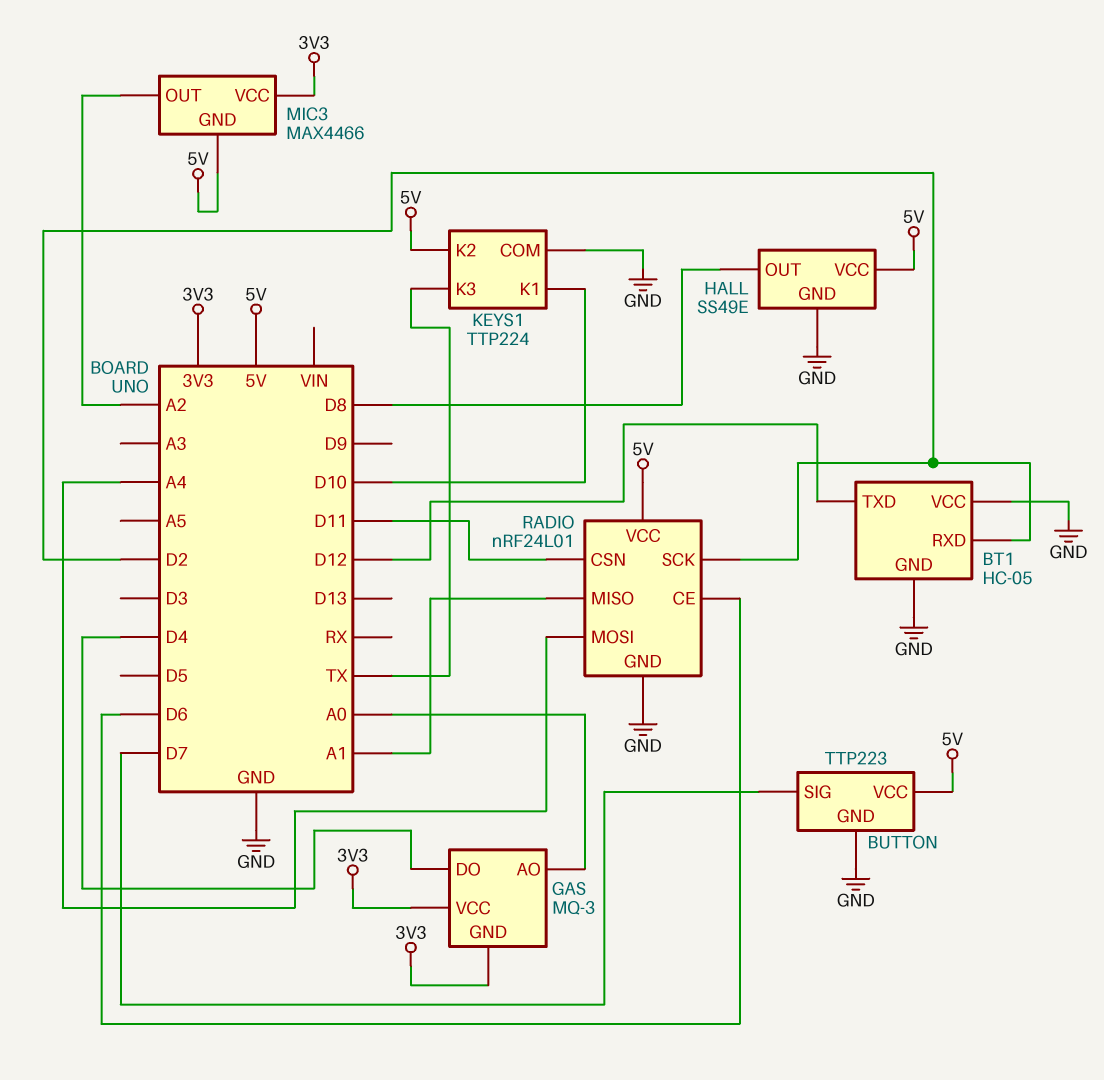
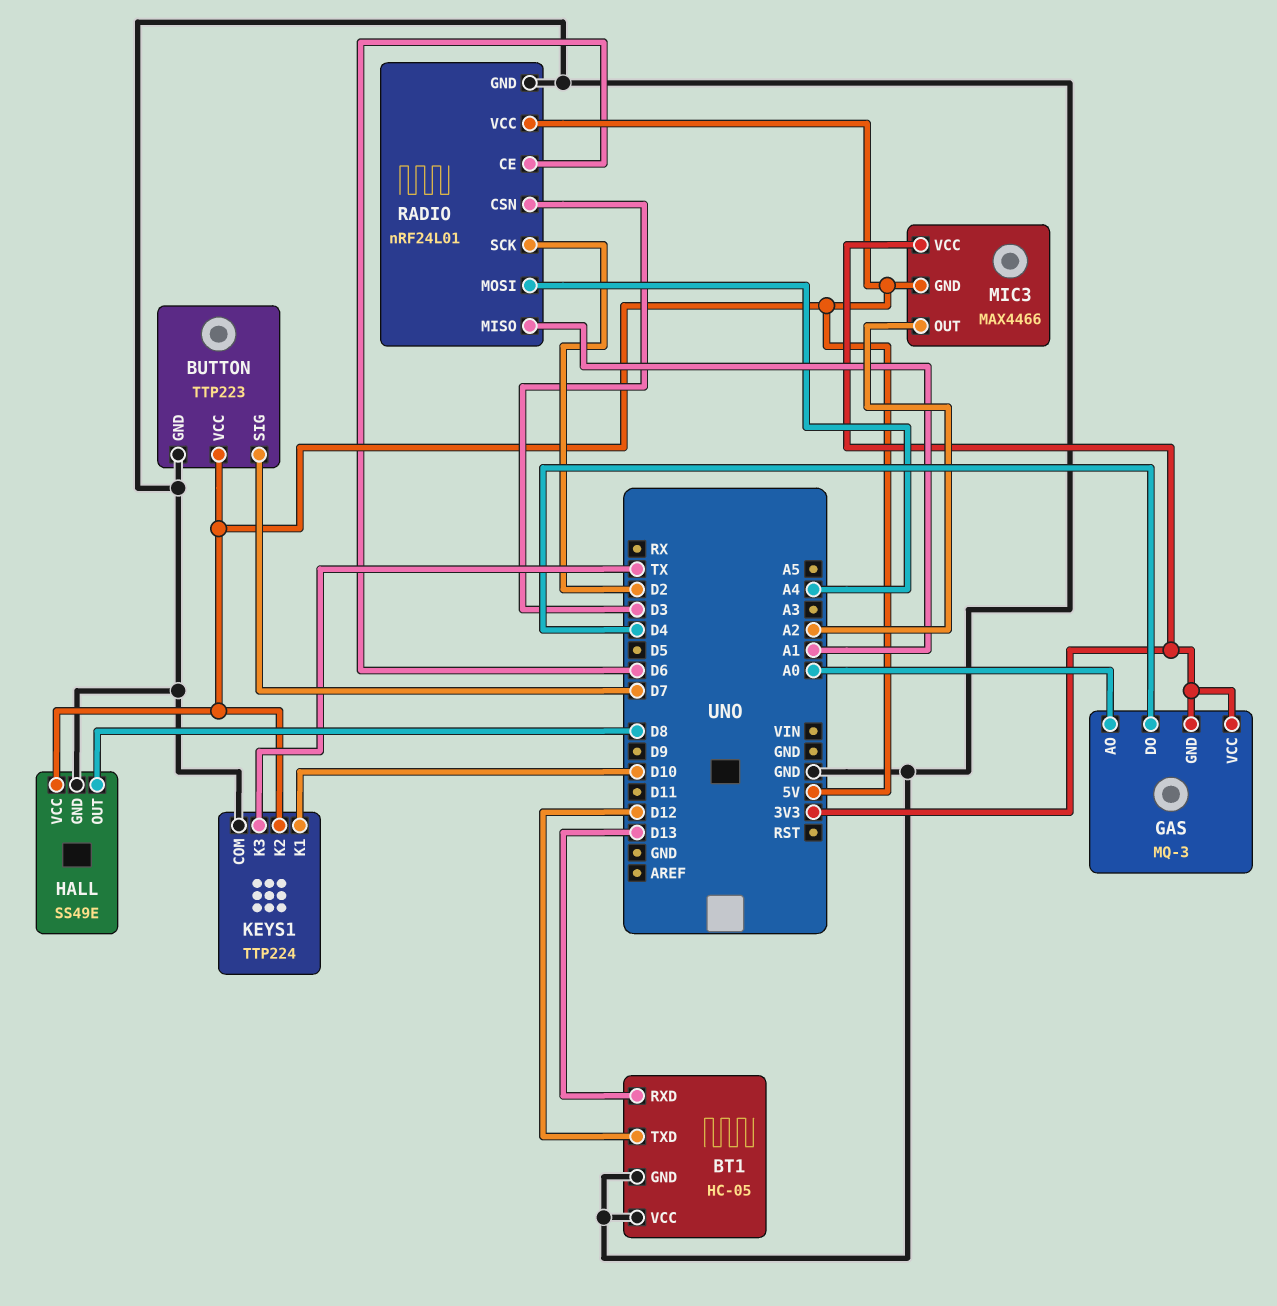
BT1 pin RXD: D2 -> D13
RADIO pin CSN: D11 -> D3

